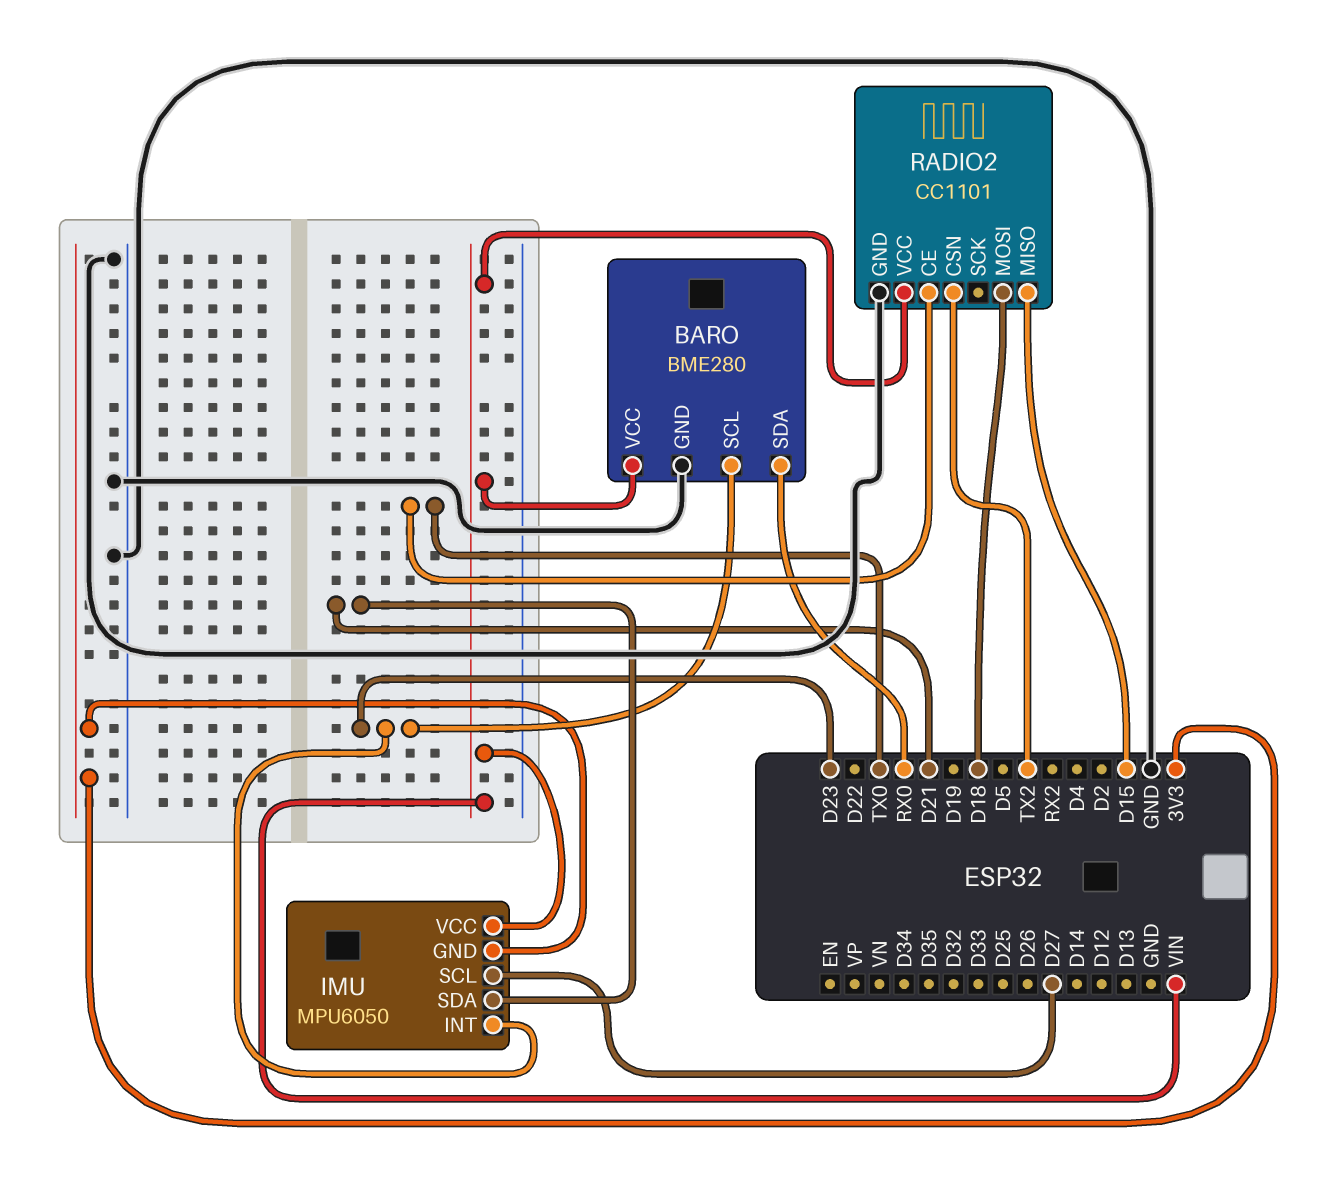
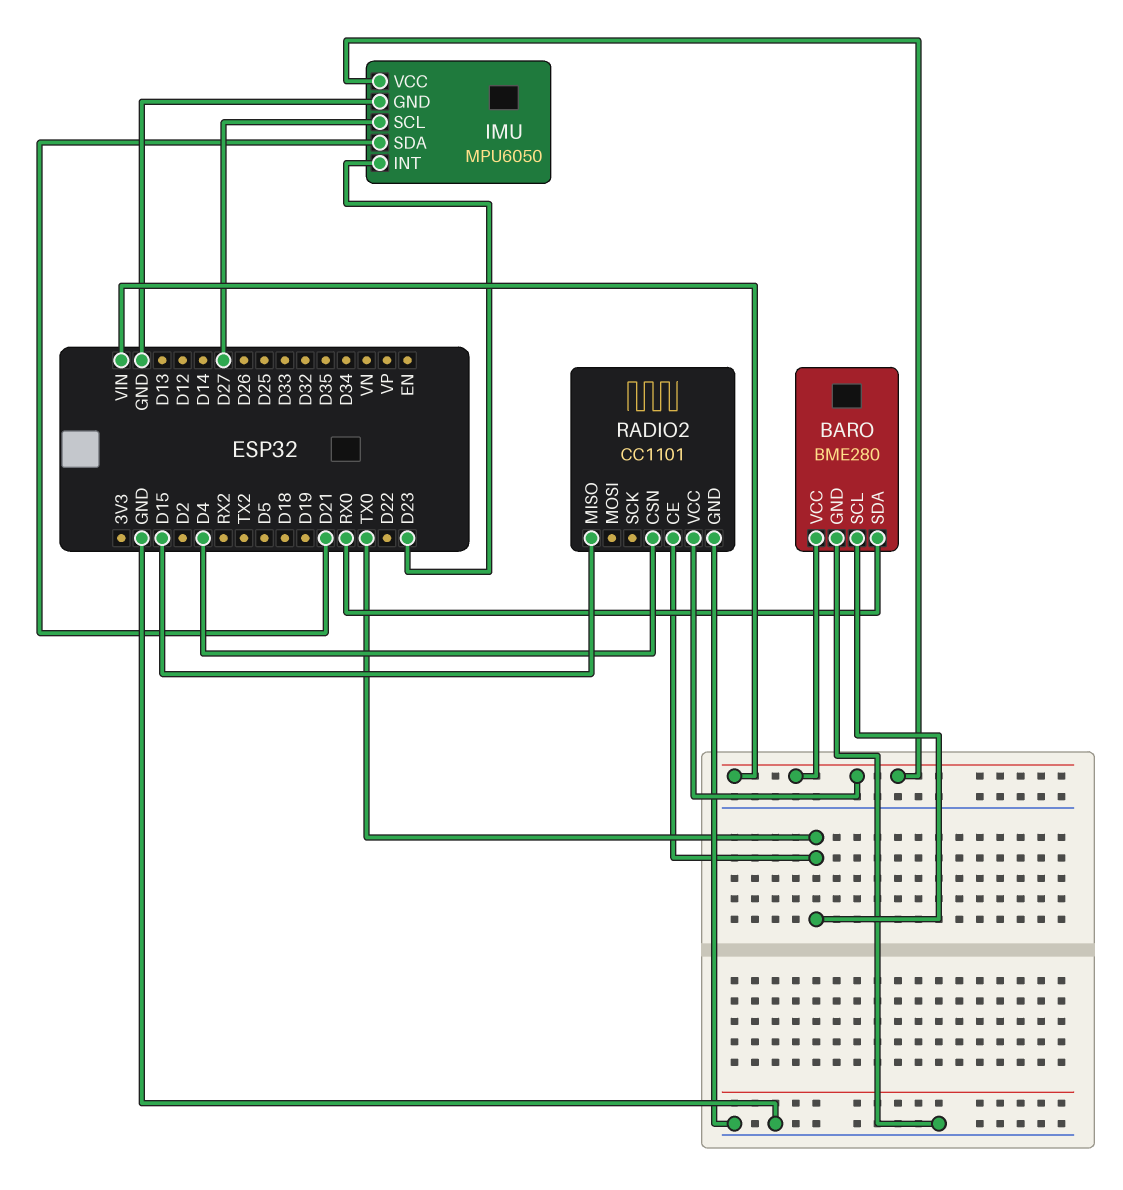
BARO pin SCL: D23 -> TX0
IMU pin GND: 3V3 -> GND
RADIO2 pin CSN: TX2 -> D4
RADIO2 pin MOSI: D18 -> none

